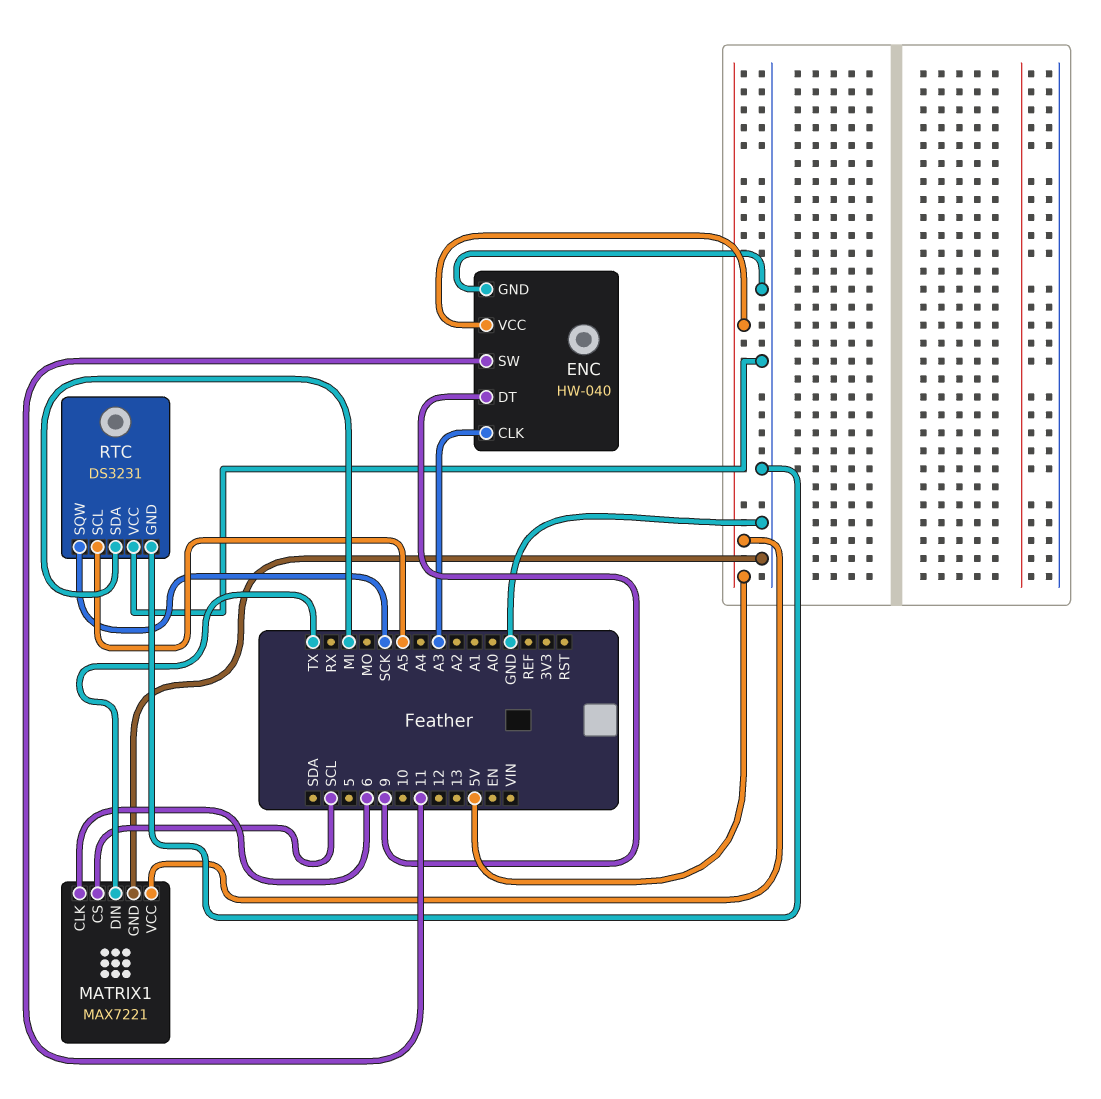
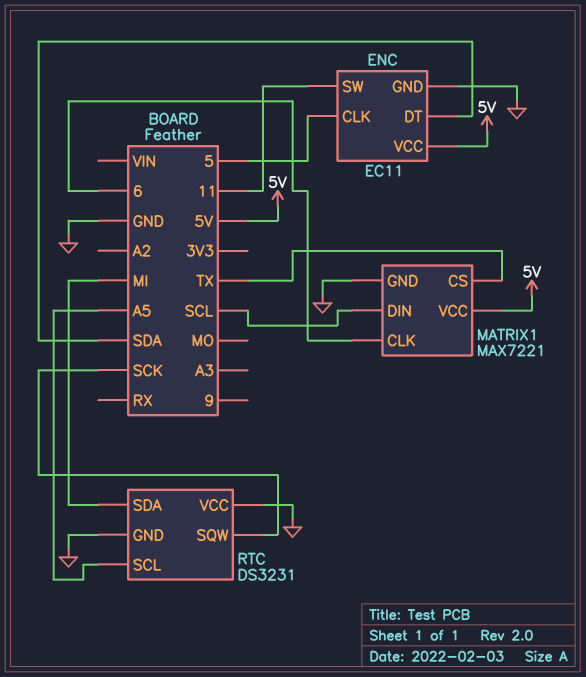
ENC: HW-040 -> EC11
ENC pin CLK: A3 -> 5
ENC pin DT: 9 -> SDA
MATRIX1 pin CS: SCL -> TX
MATRIX1 pin DIN: TX -> SCL

